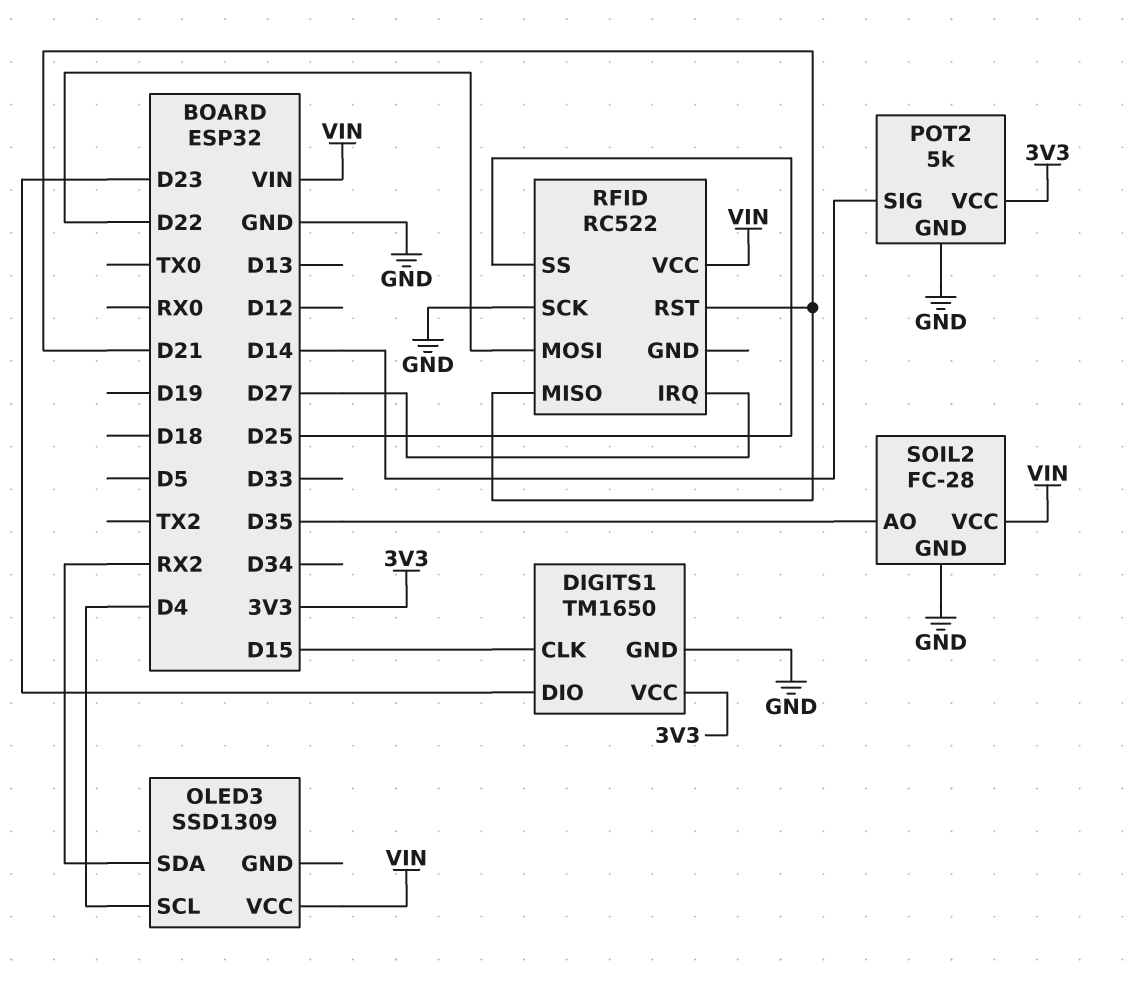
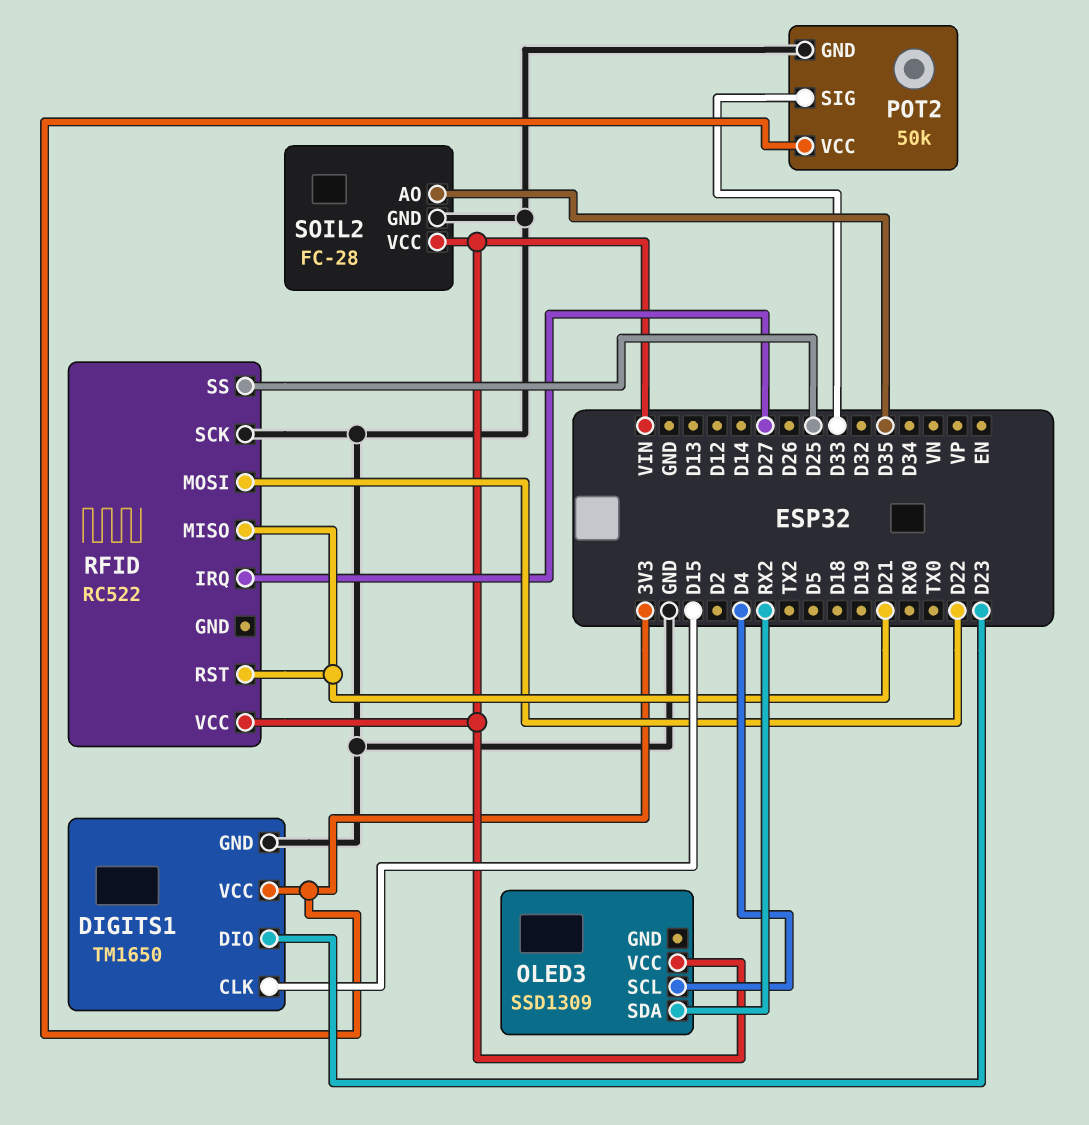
POT2: 5k -> 50k
POT2 pin SIG: D14 -> D33

